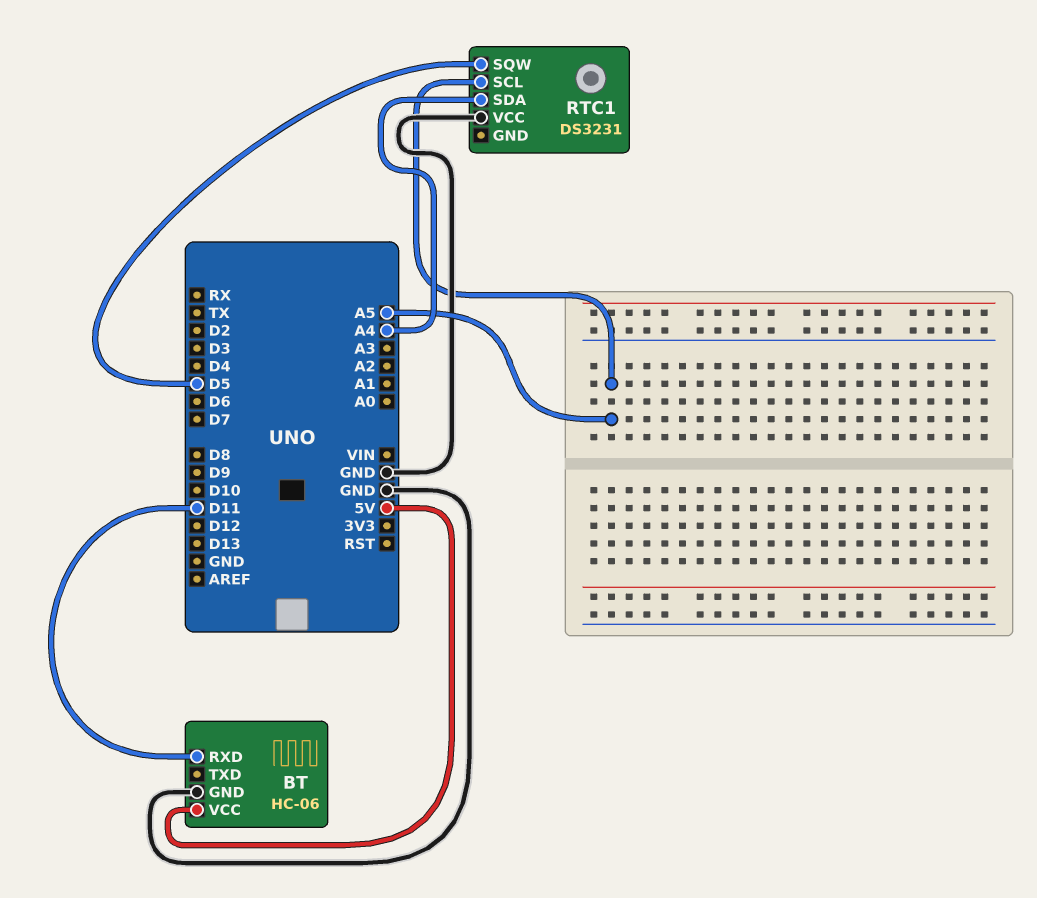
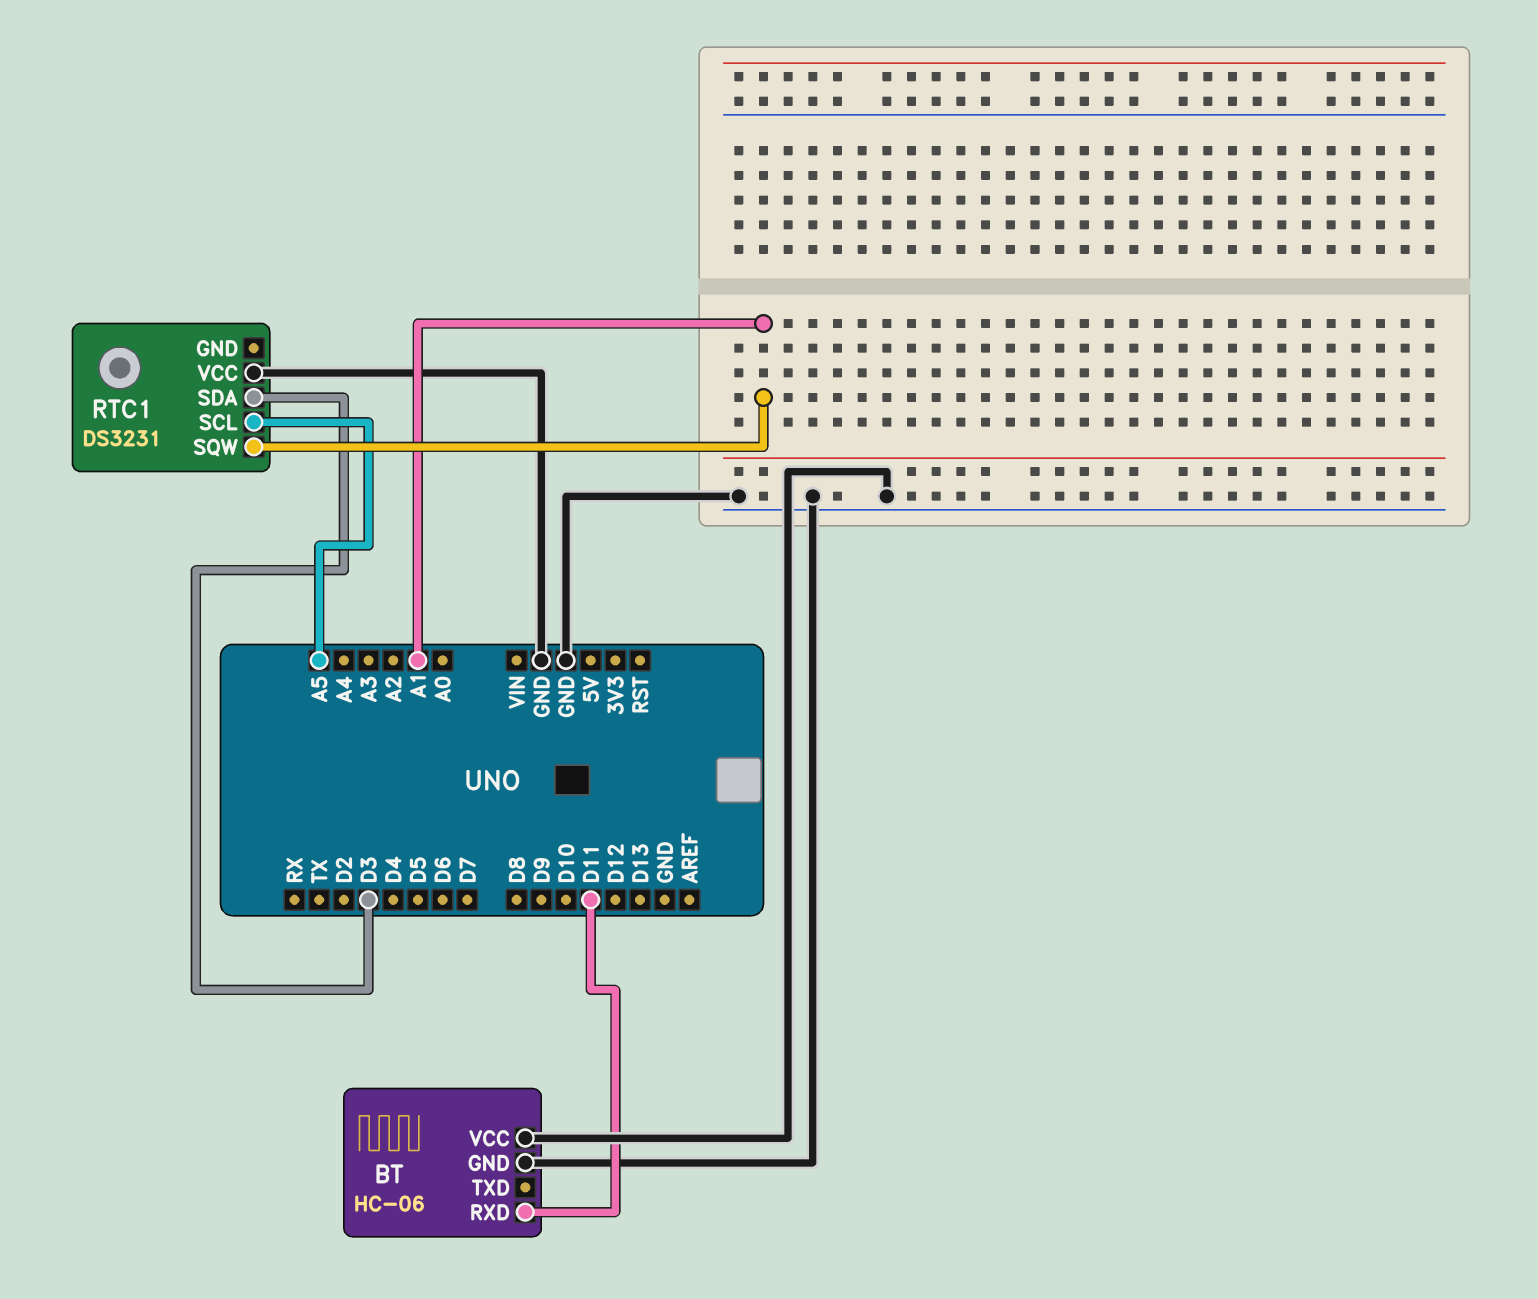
BT pin VCC: 5V -> GND
RTC1 pin SDA: A4 -> D3
RTC1 pin SQW: D5 -> A1

